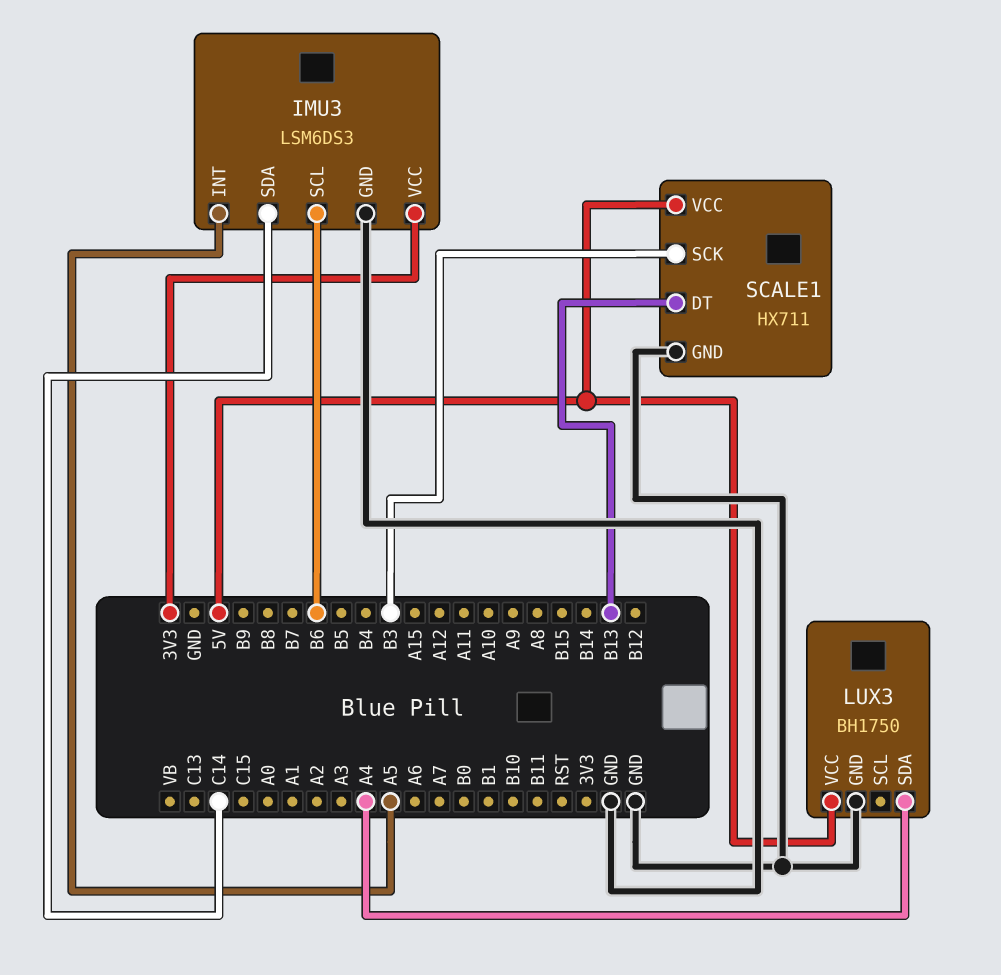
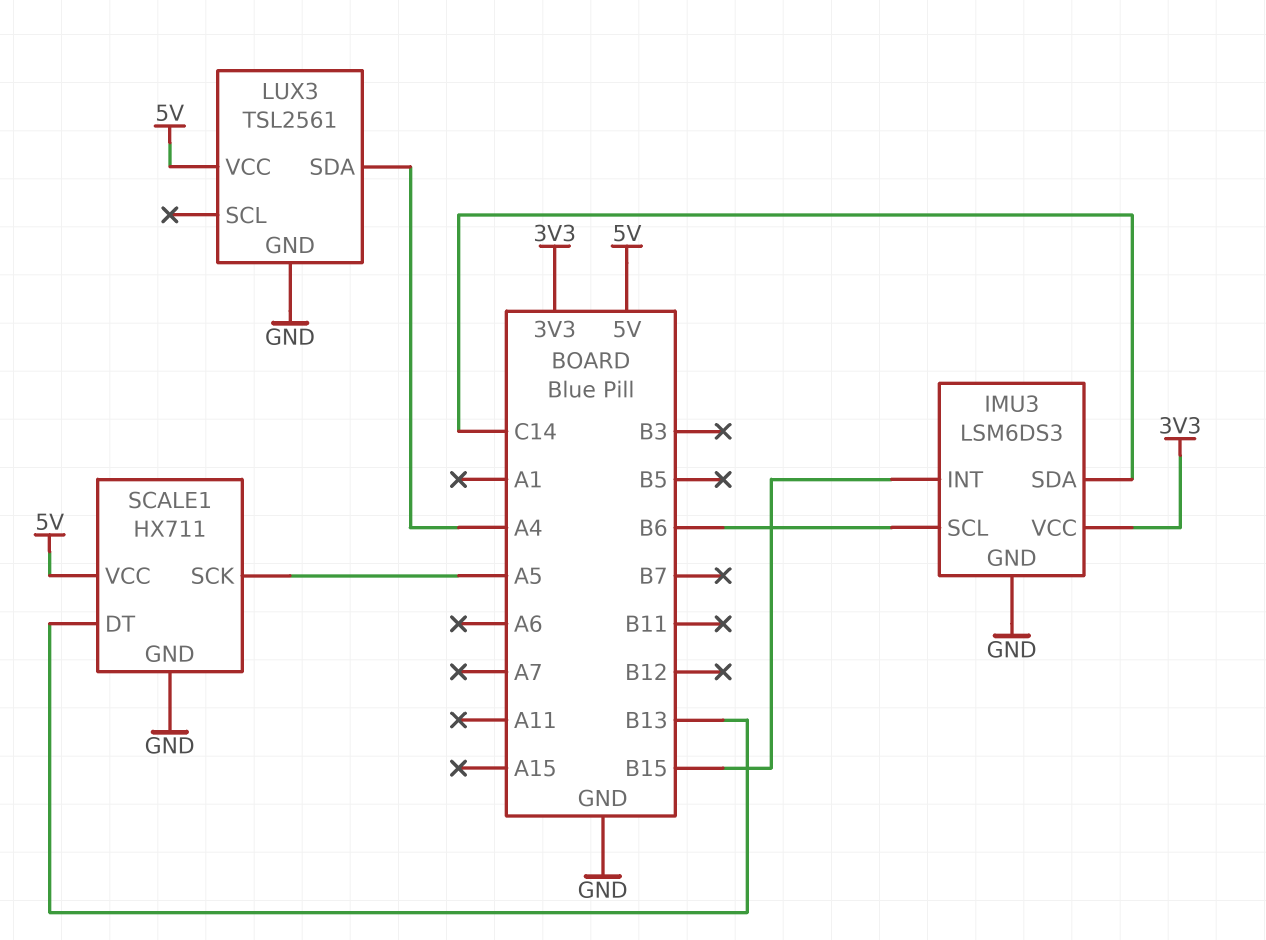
IMU3 pin INT: A5 -> B15
LUX3: BH1750 -> TSL2561
SCALE1 pin SCK: B3 -> A5

